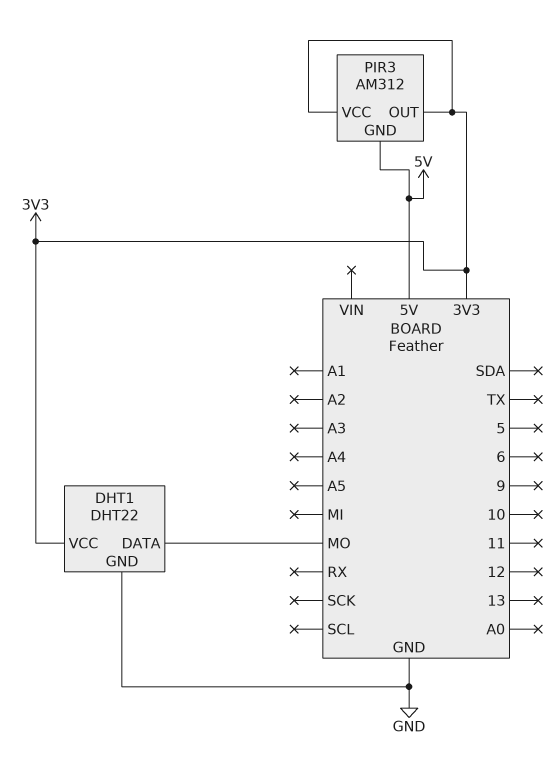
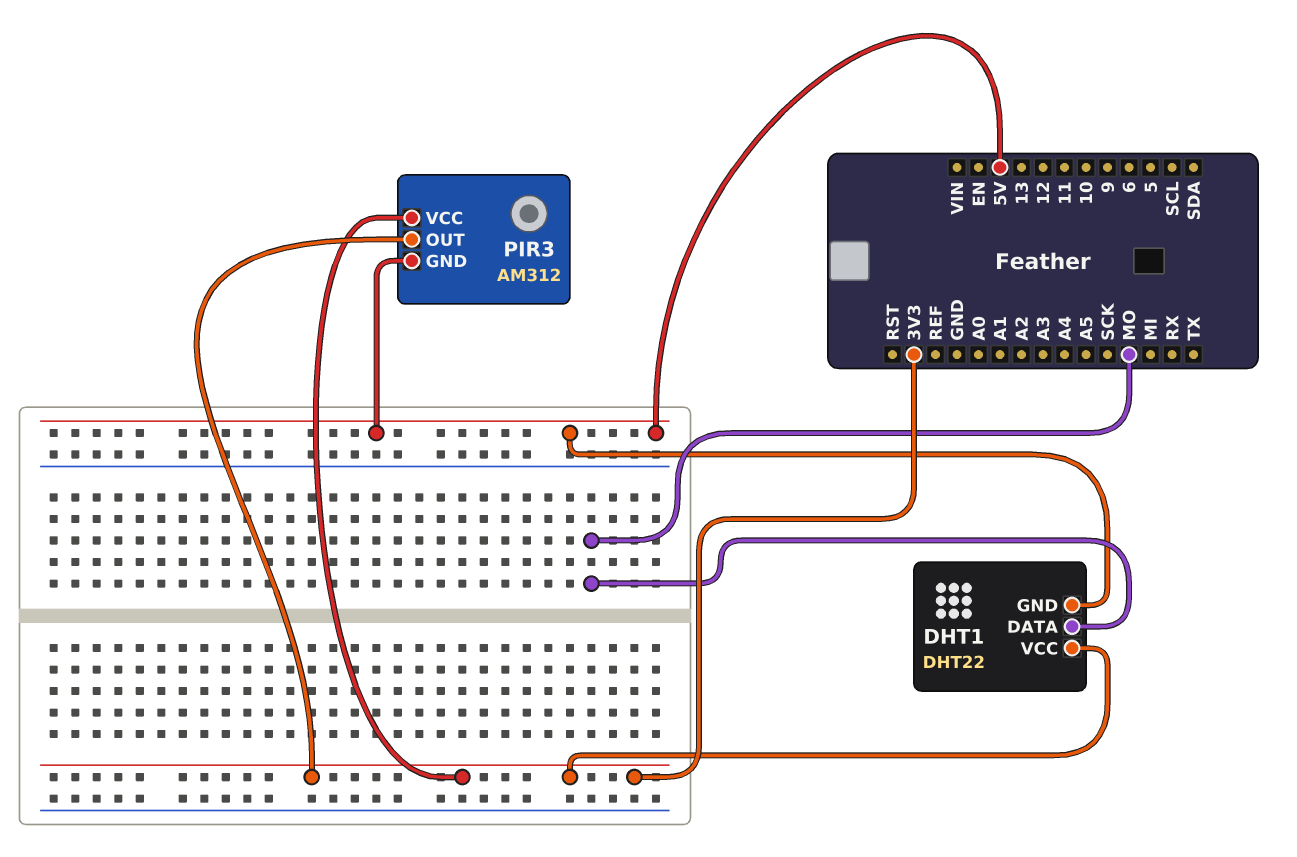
DHT1 pin GND: GND -> 5V

